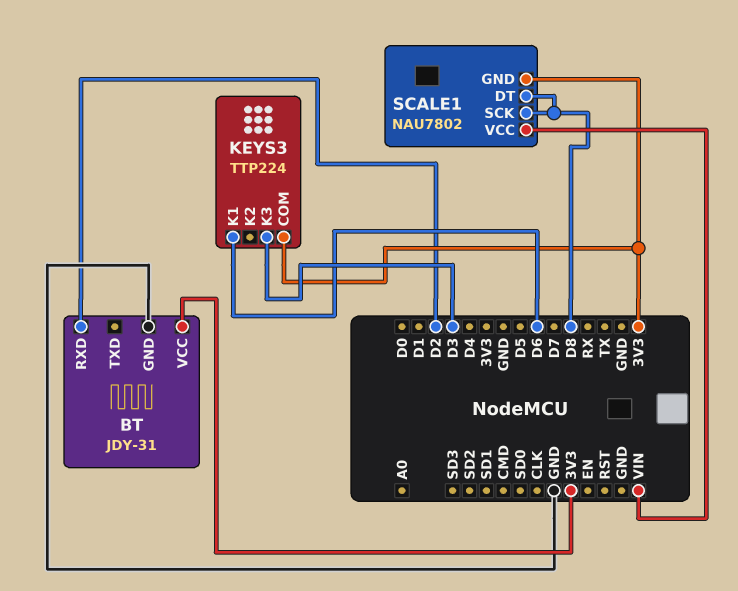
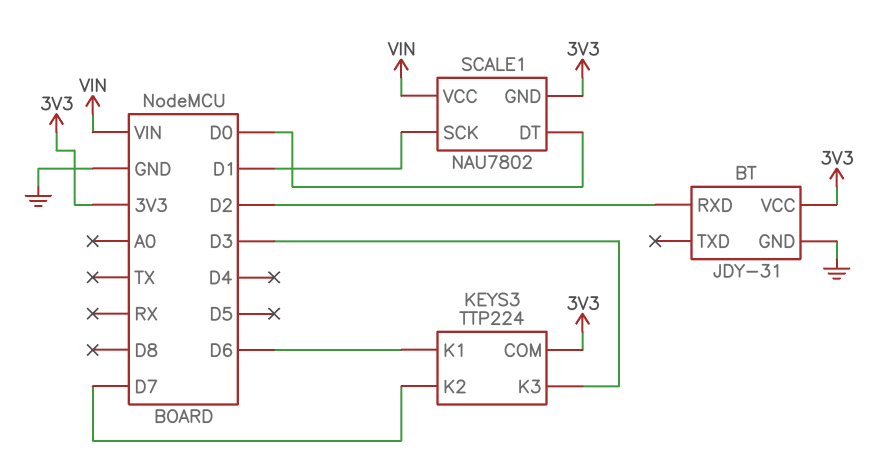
KEYS3 pin K2: none -> D7
SCALE1 pin DT: D8 -> D0
SCALE1 pin SCK: D8 -> D1

